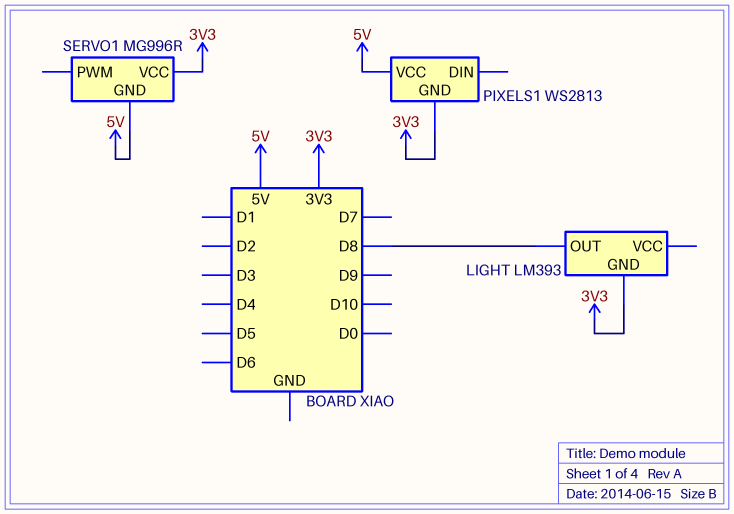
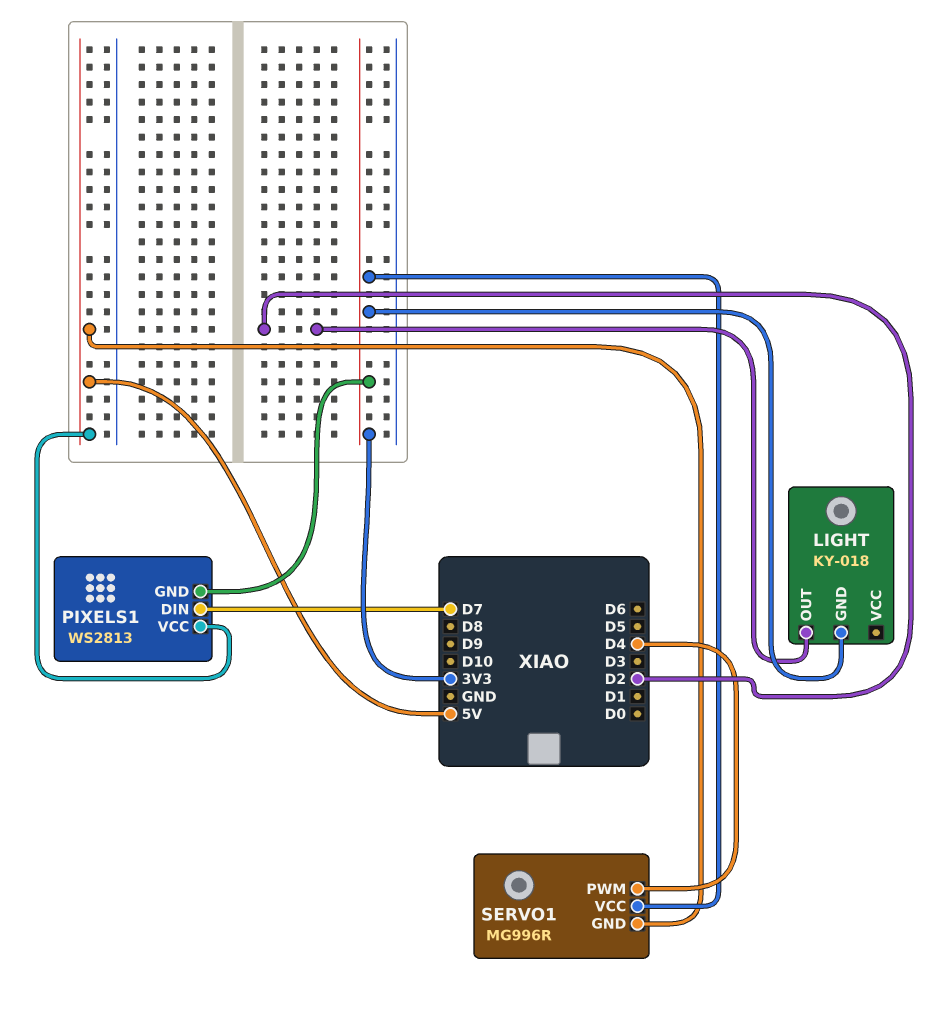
LIGHT: LM393 -> KY-018
LIGHT pin OUT: D8 -> D2
PIXELS1 pin DIN: none -> D7
SERVO1 pin PWM: none -> D4

